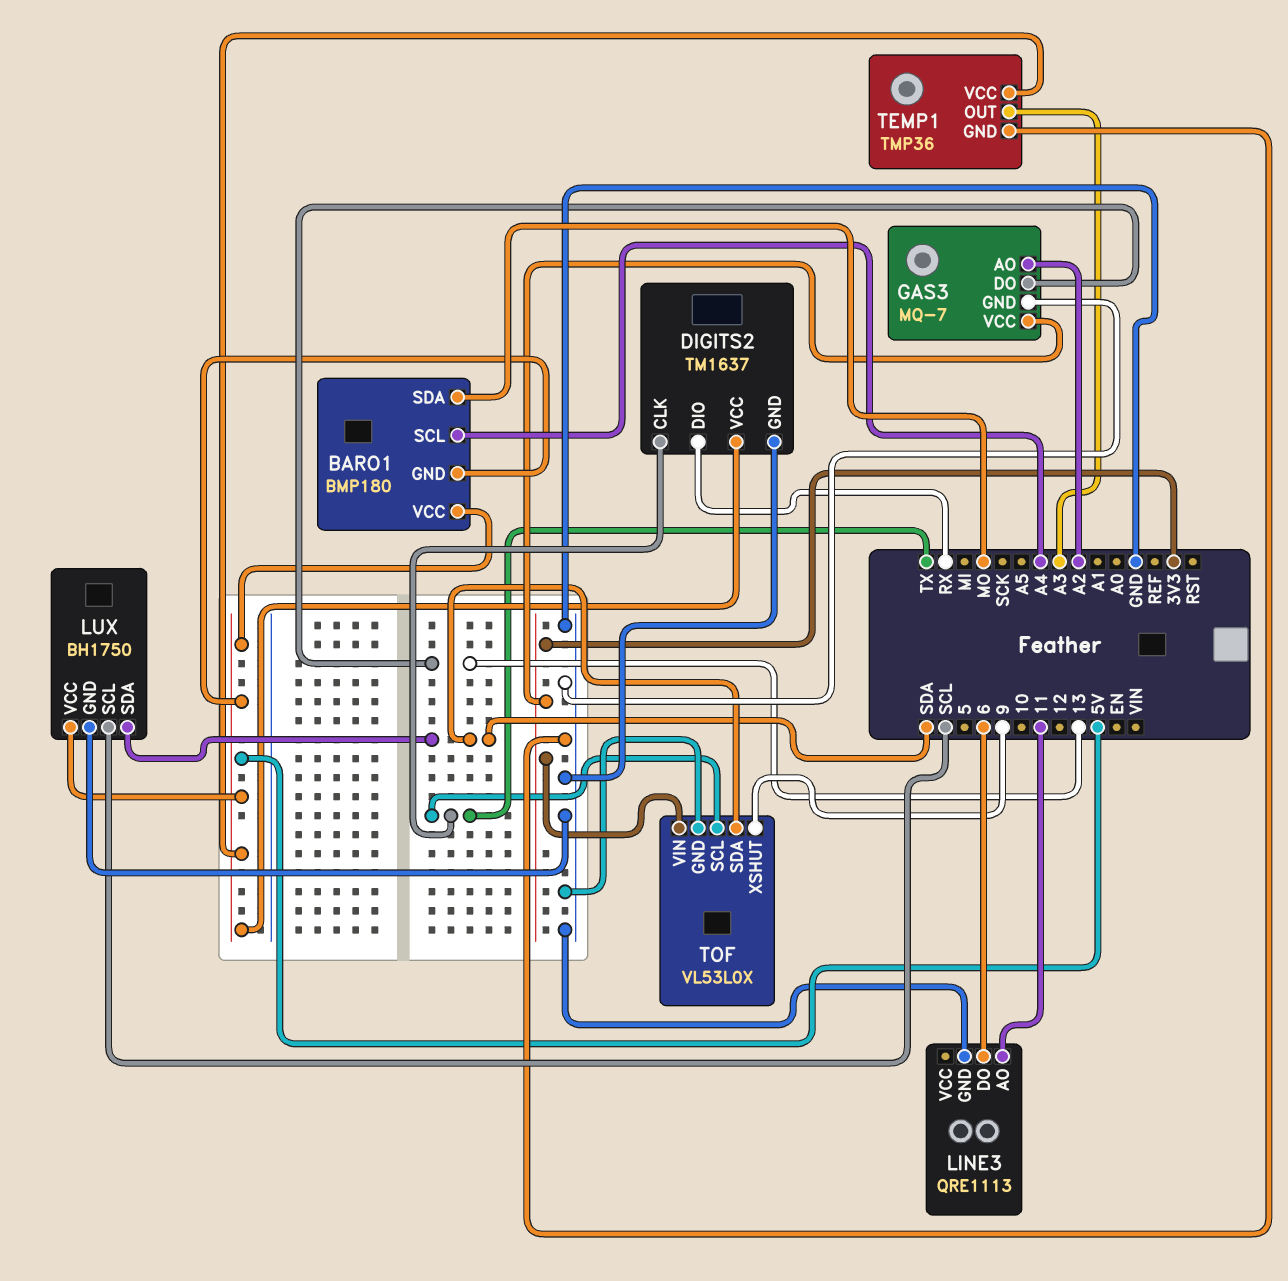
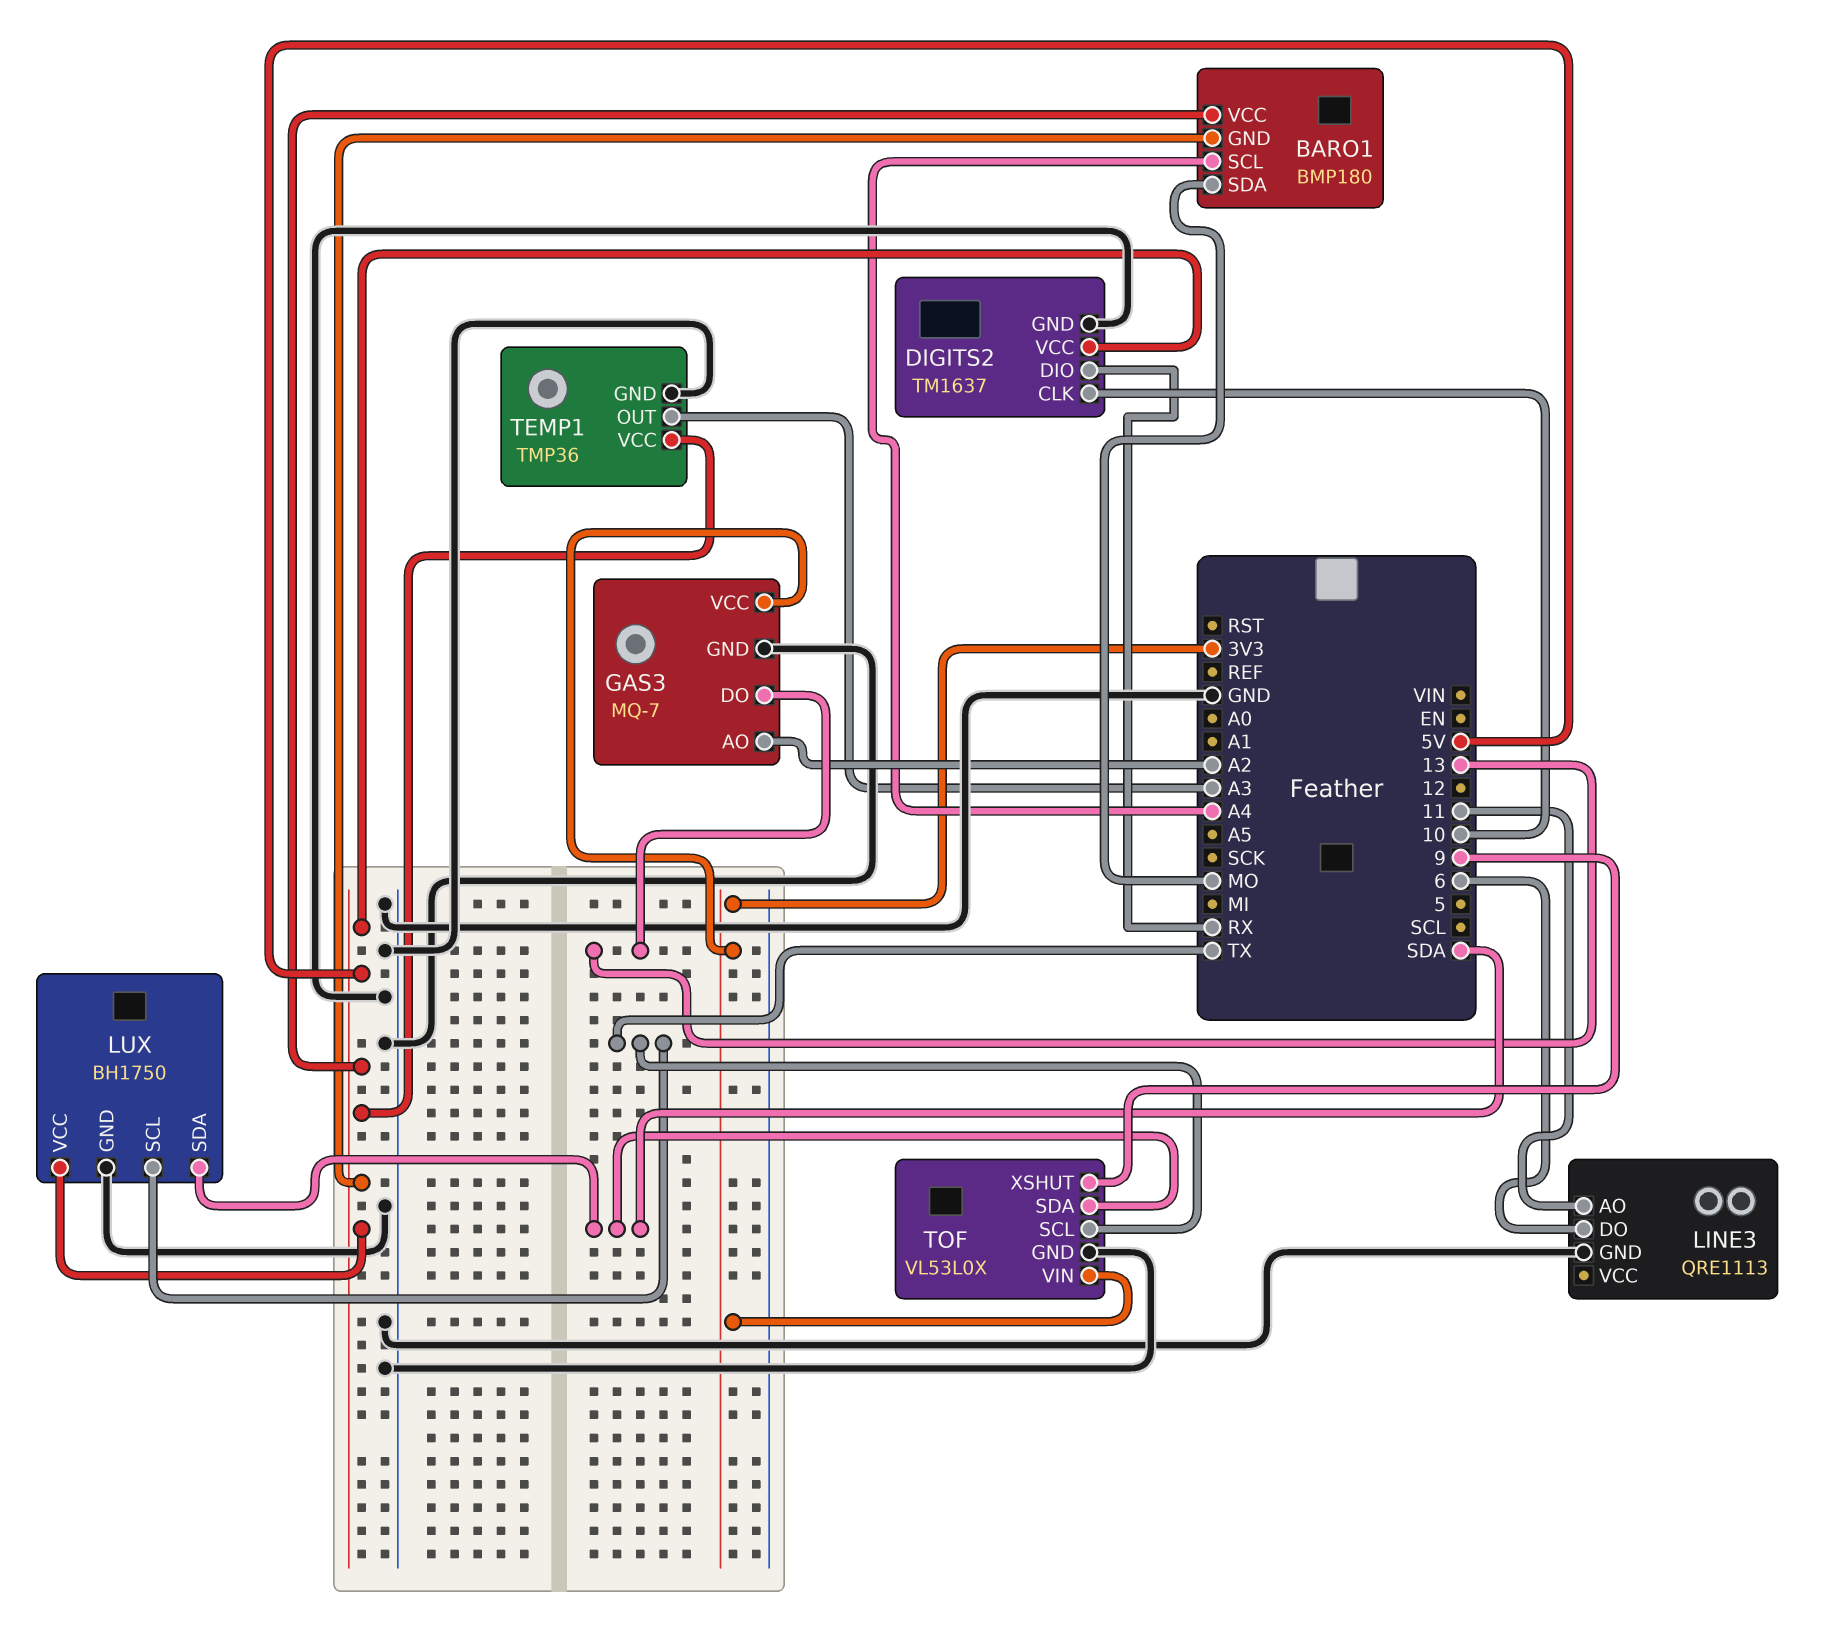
DIGITS2 pin CLK: TX -> 10
LUX pin SCL: SCL -> TX

